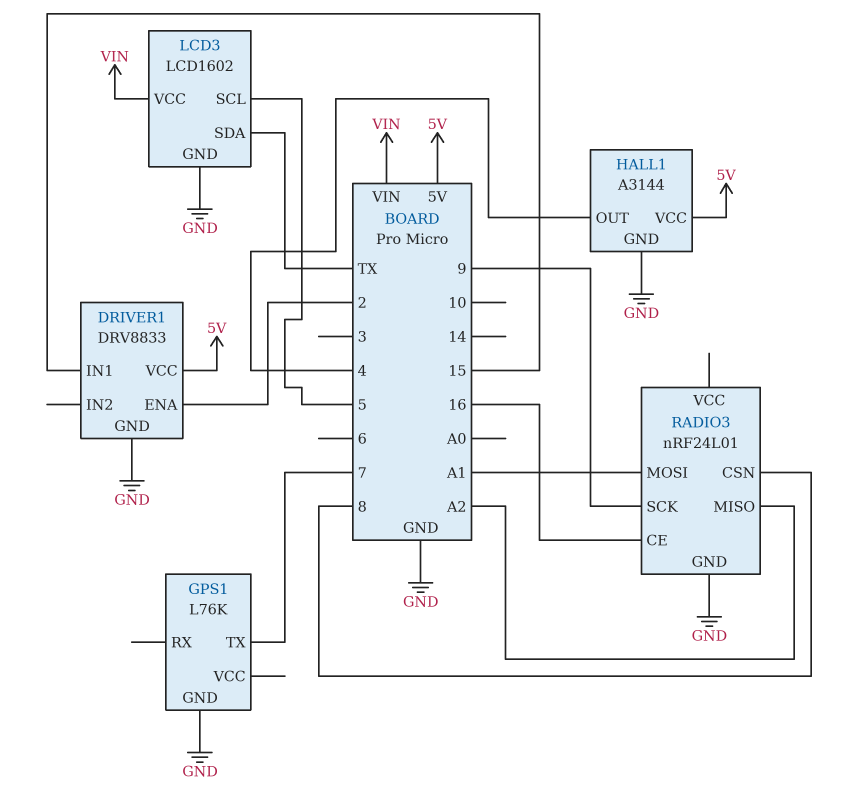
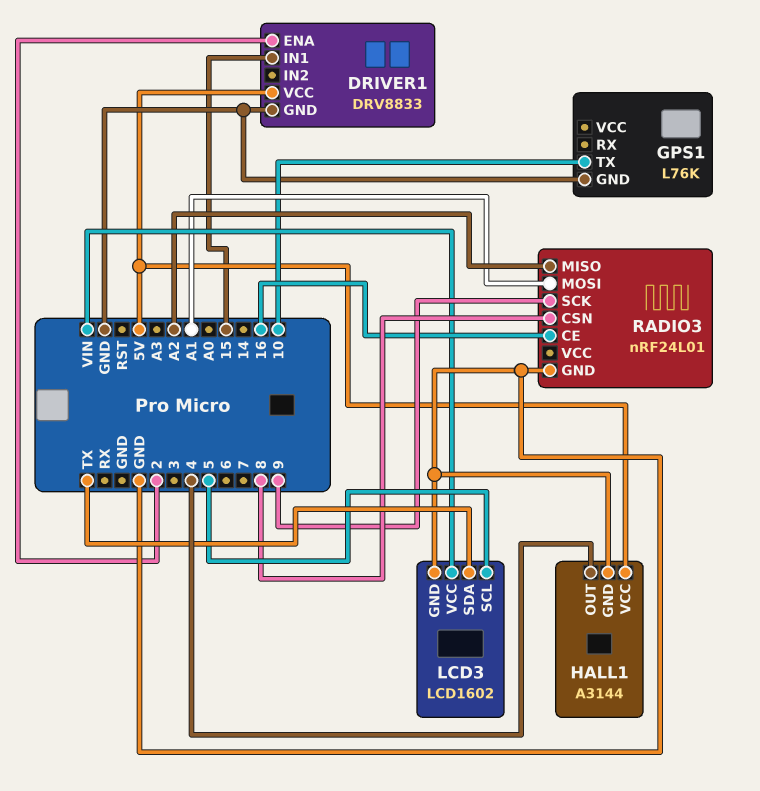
GPS1 pin TX: 7 -> 10

